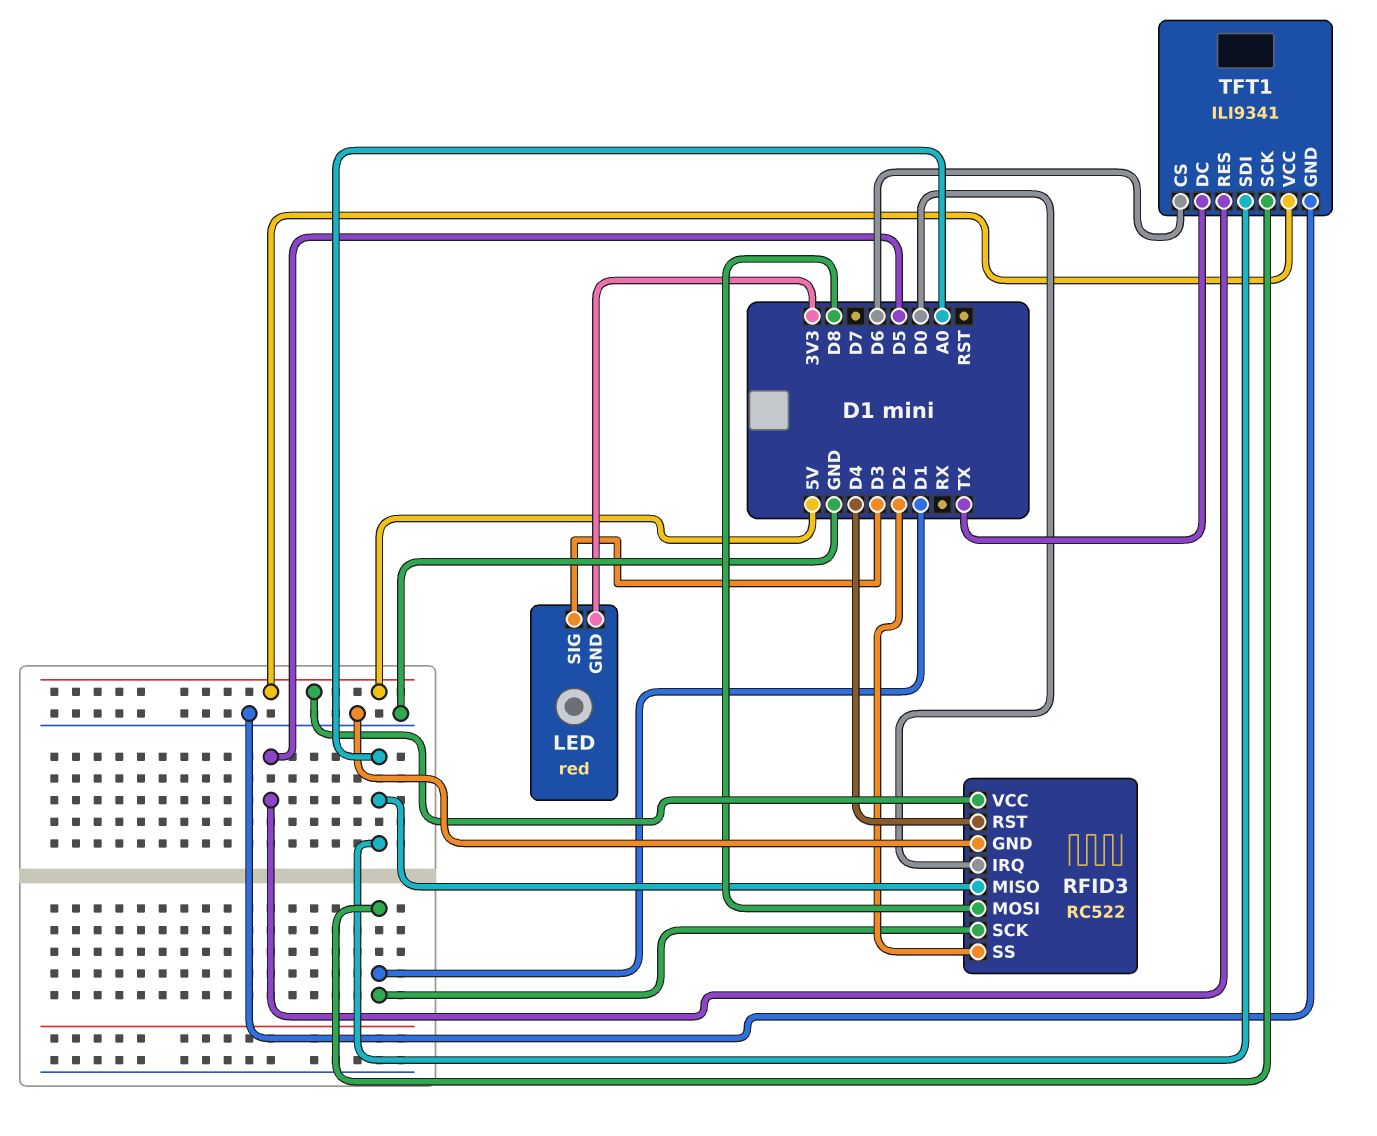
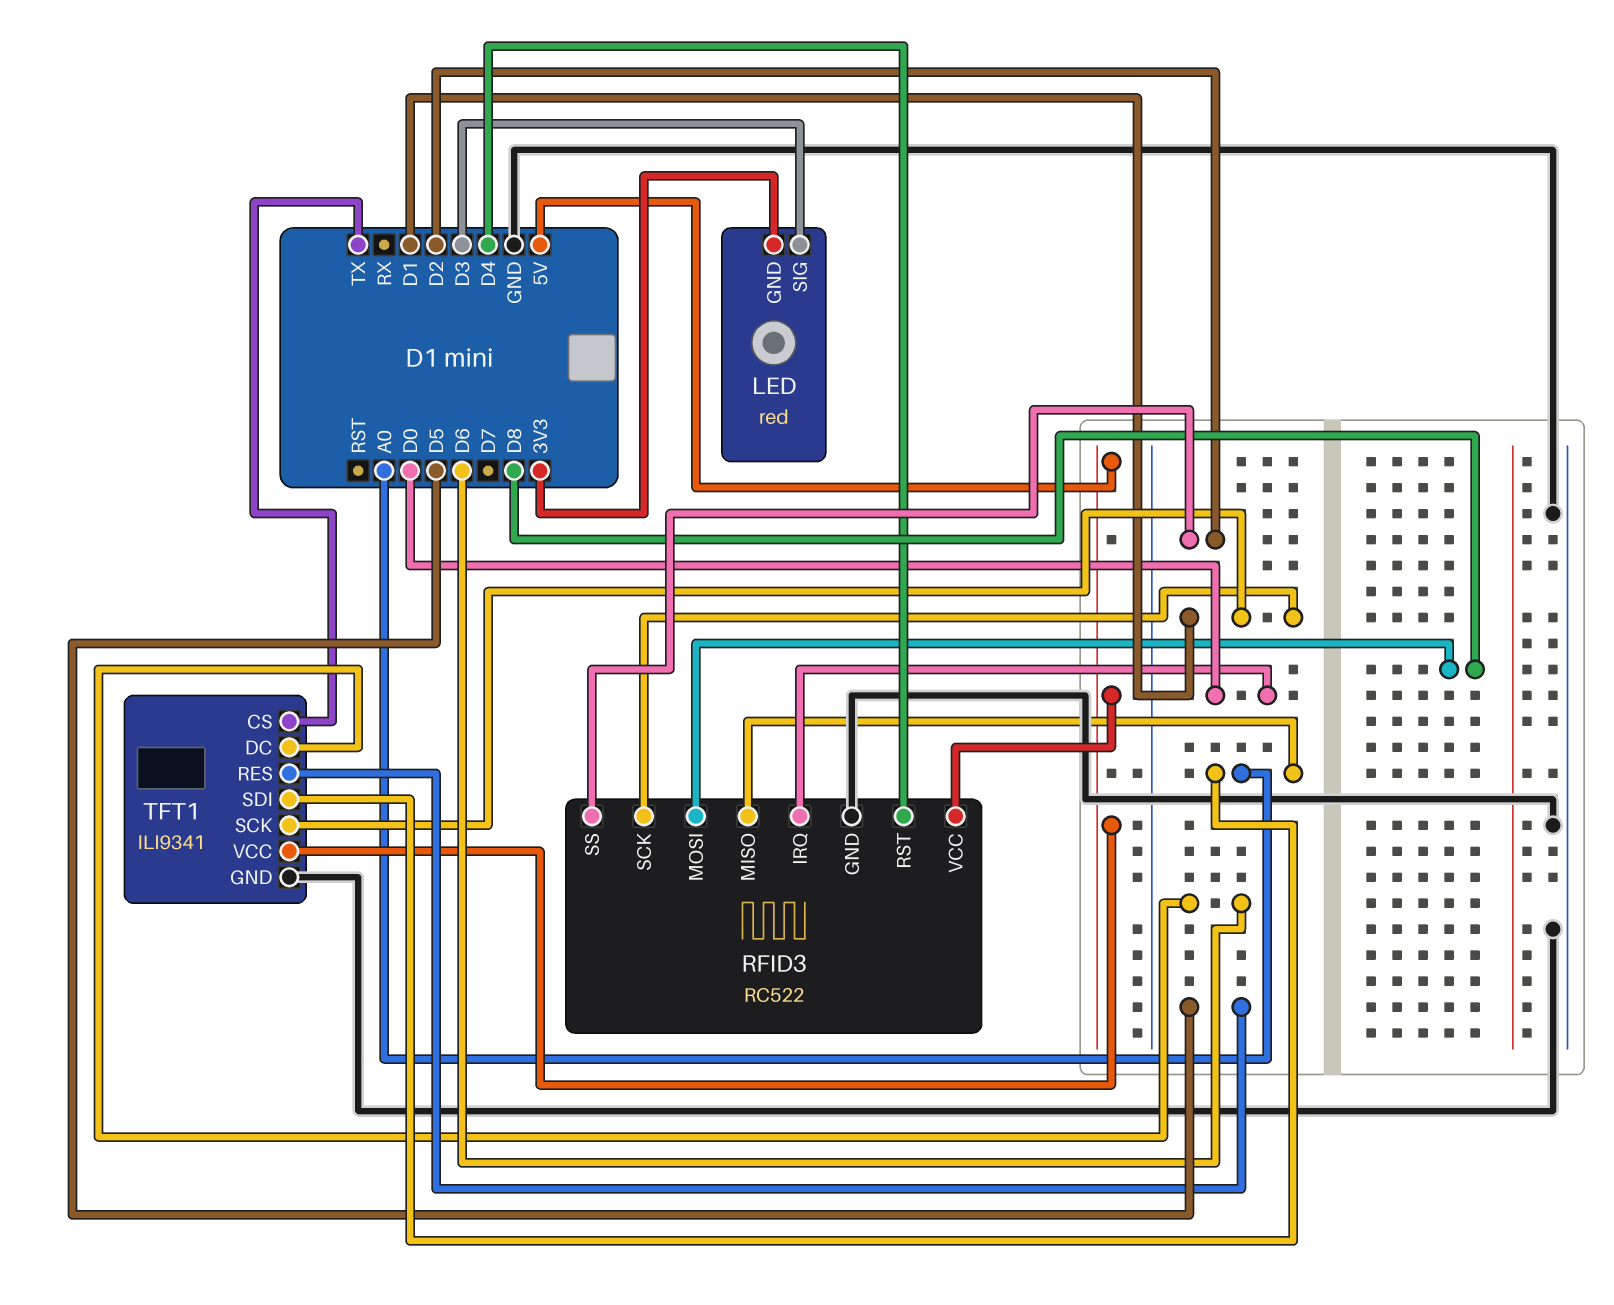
TFT1 pin CS: D6 -> TX
TFT1 pin DC: TX -> D6

